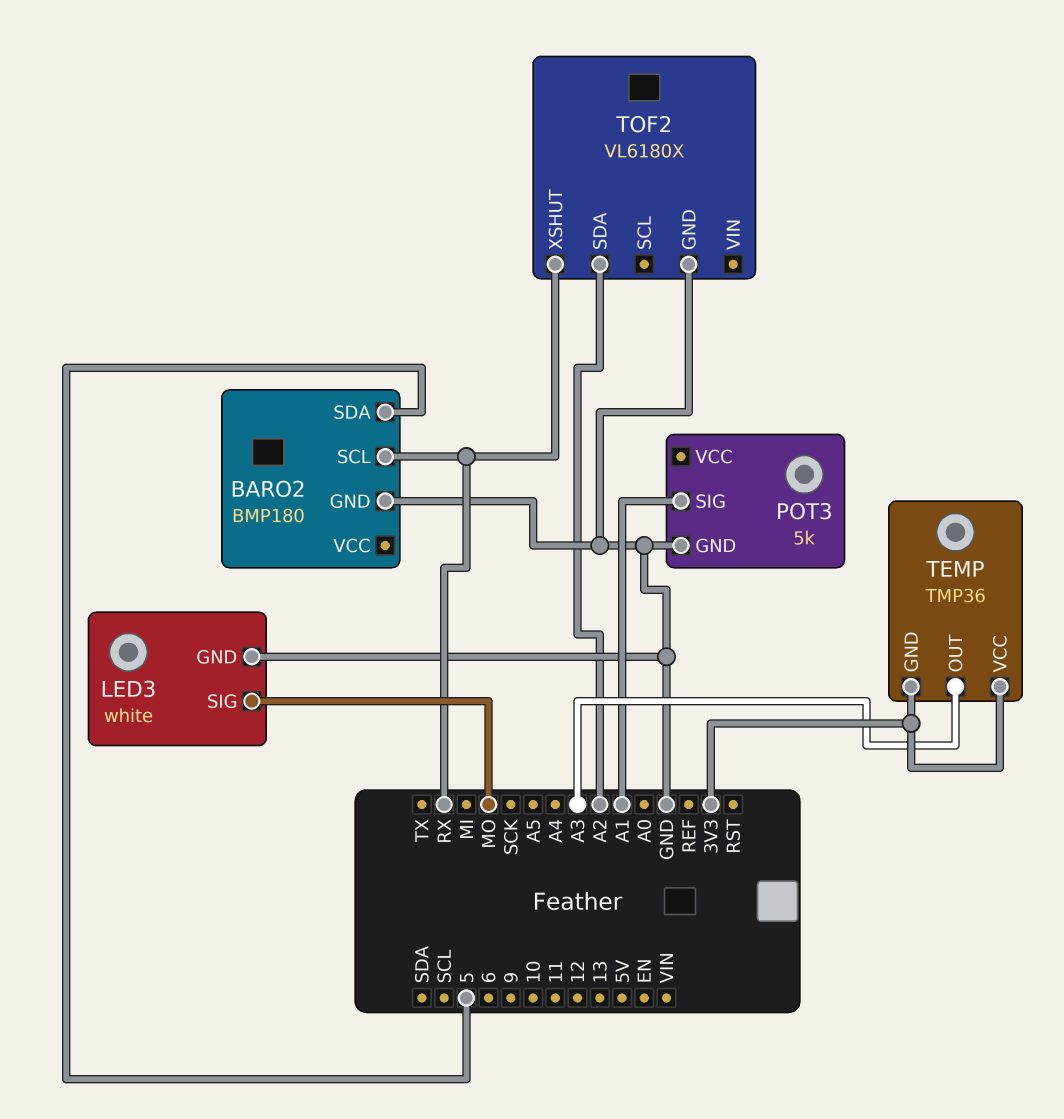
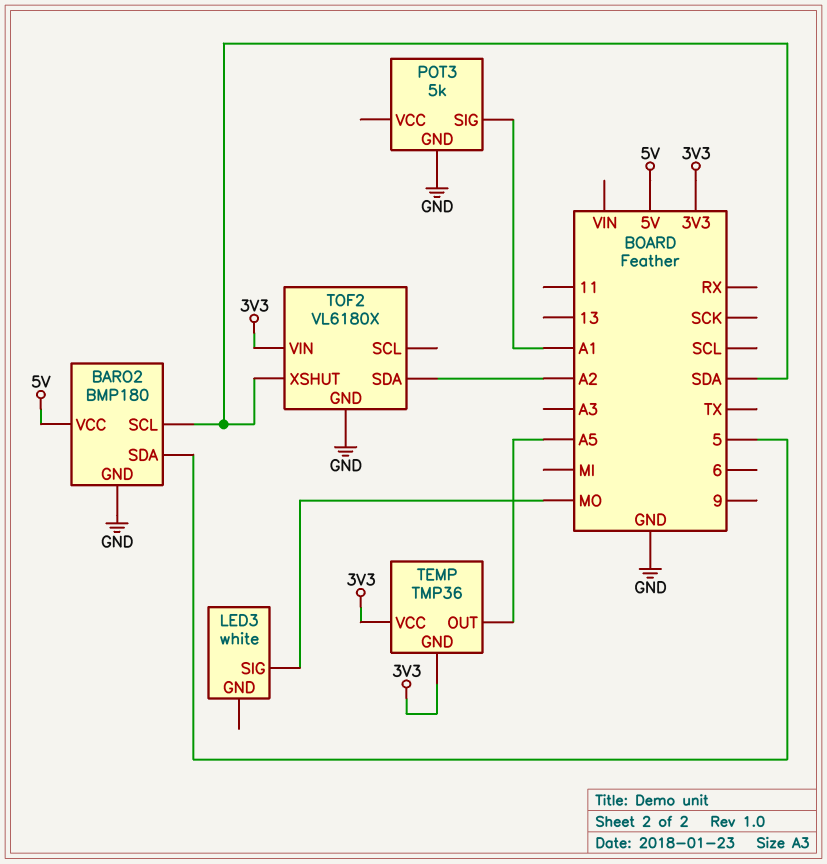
BARO2 pin SCL: RX -> SDA
BARO2 pin VCC: none -> 5V
LED3 pin GND: GND -> none
TEMP pin OUT: A3 -> A5
TOF2 pin VIN: none -> 3V3
TOF2 pin XSHUT: RX -> SDA

